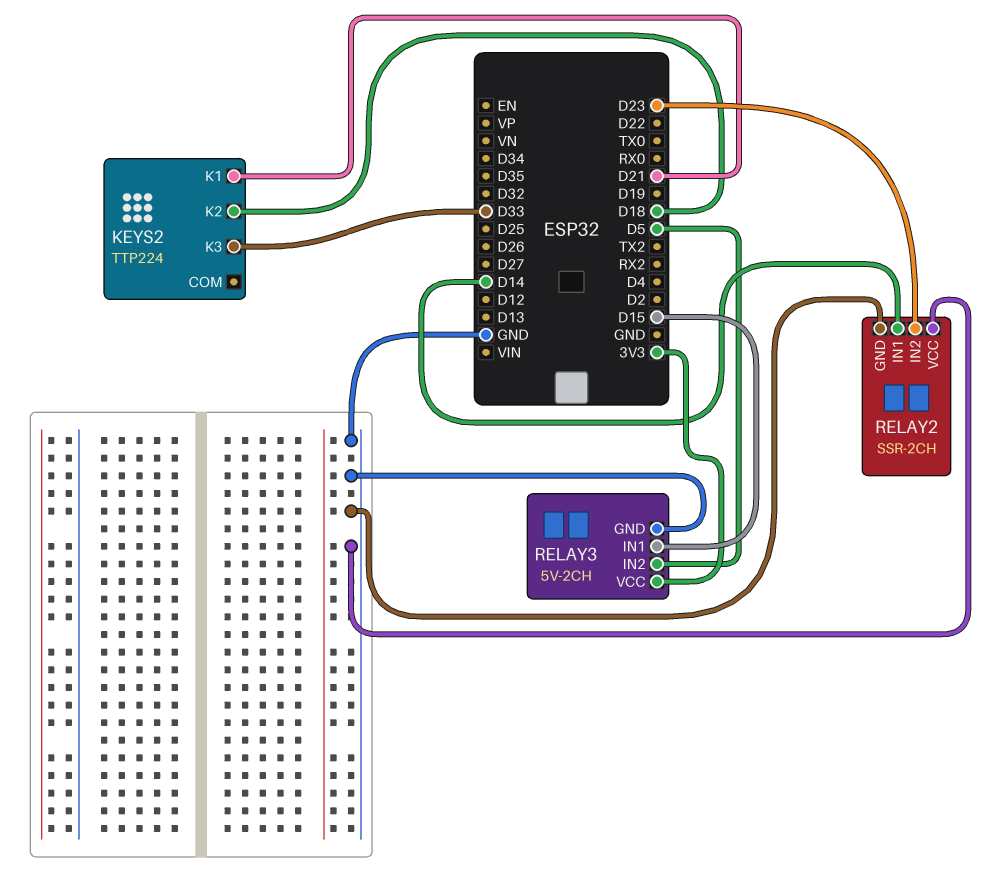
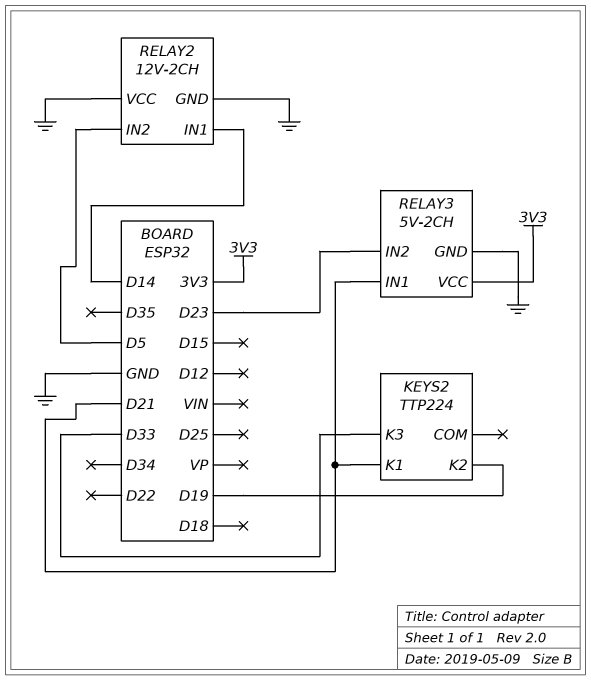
KEYS2 pin K2: D18 -> D19
RELAY2: SSR-2CH -> 12V-2CH
RELAY2 pin IN2: D23 -> D5
RELAY3 pin IN1: D15 -> D21
RELAY3 pin IN2: D5 -> D23

